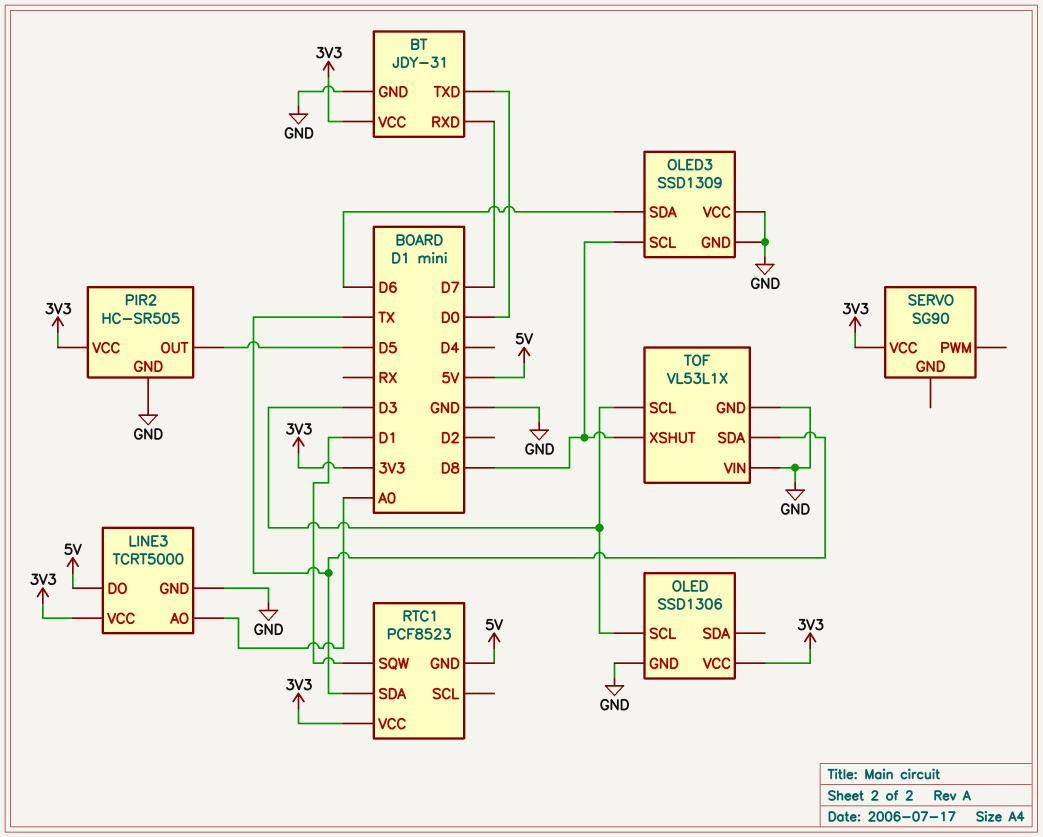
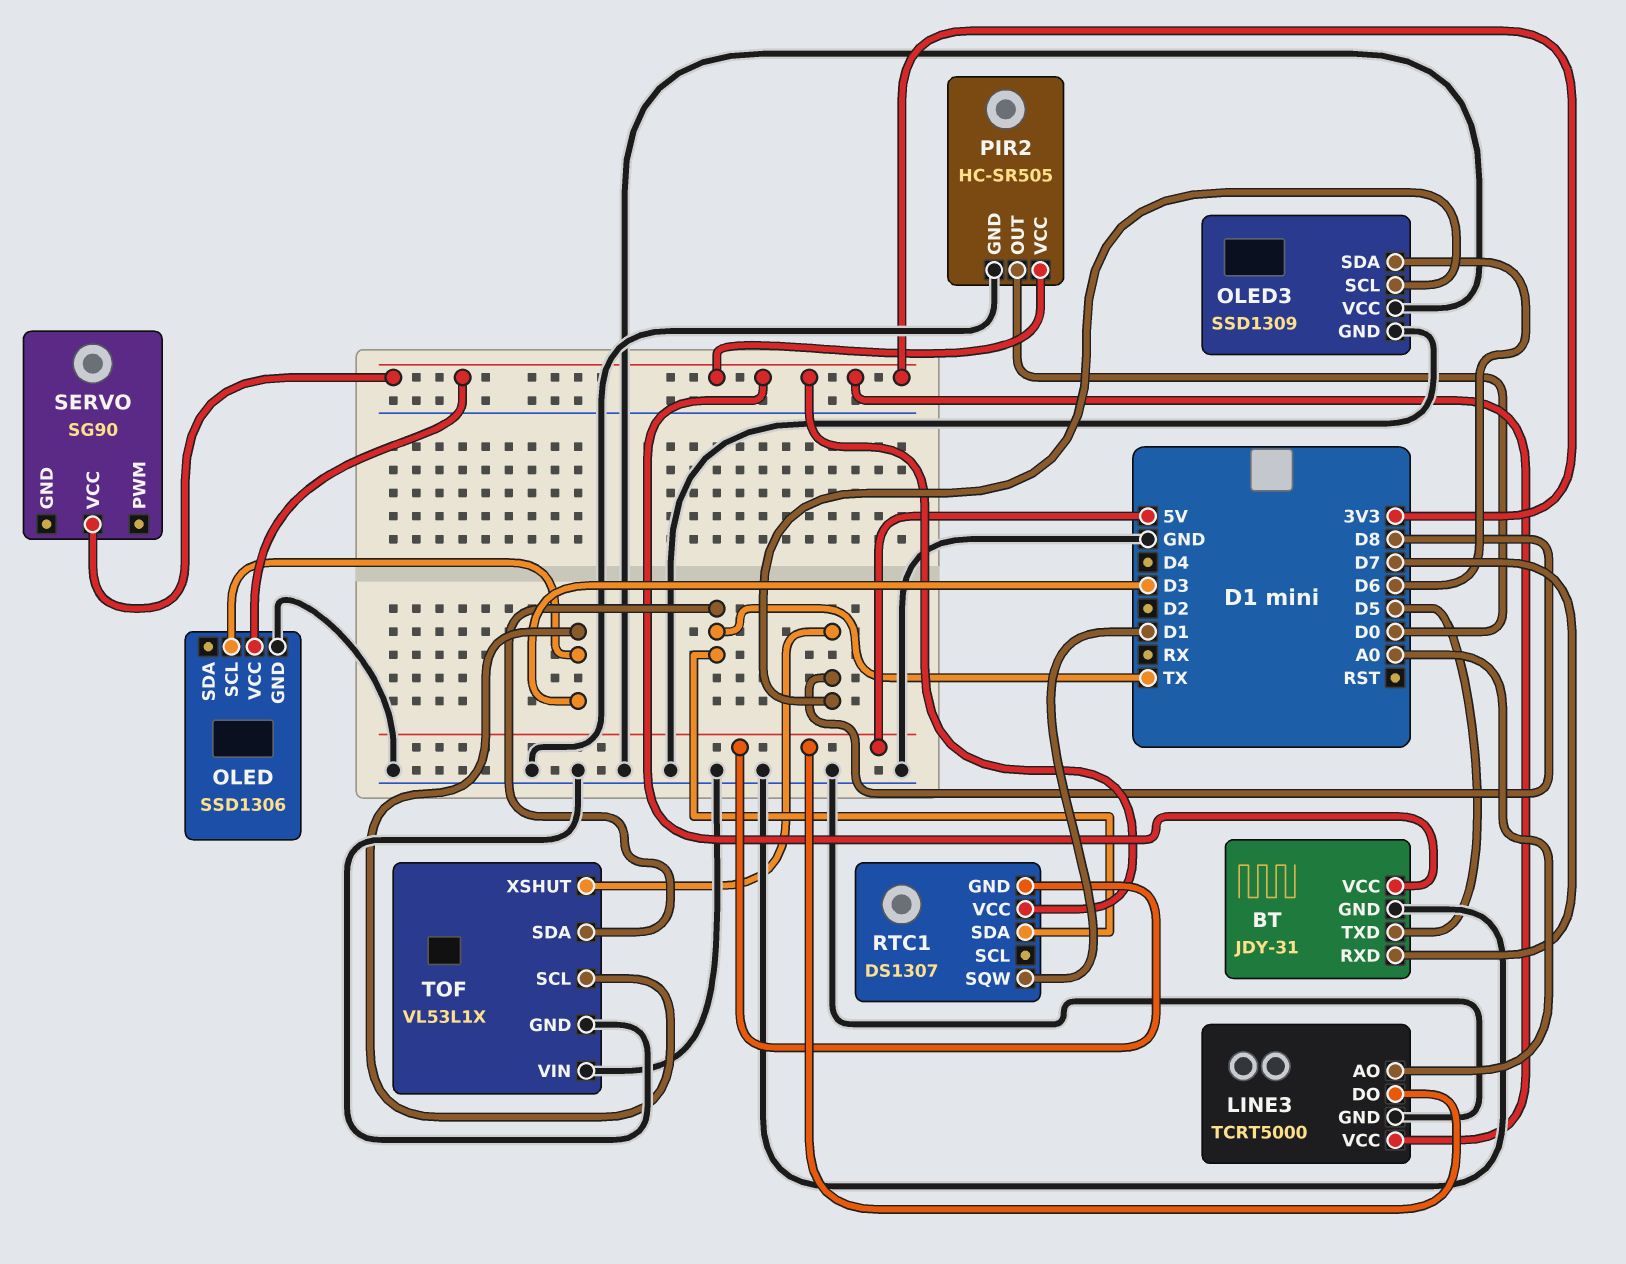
BT pin TXD: D0 -> D5
PIR2 pin OUT: D5 -> D0
RTC1: PCF8523 -> DS1307

